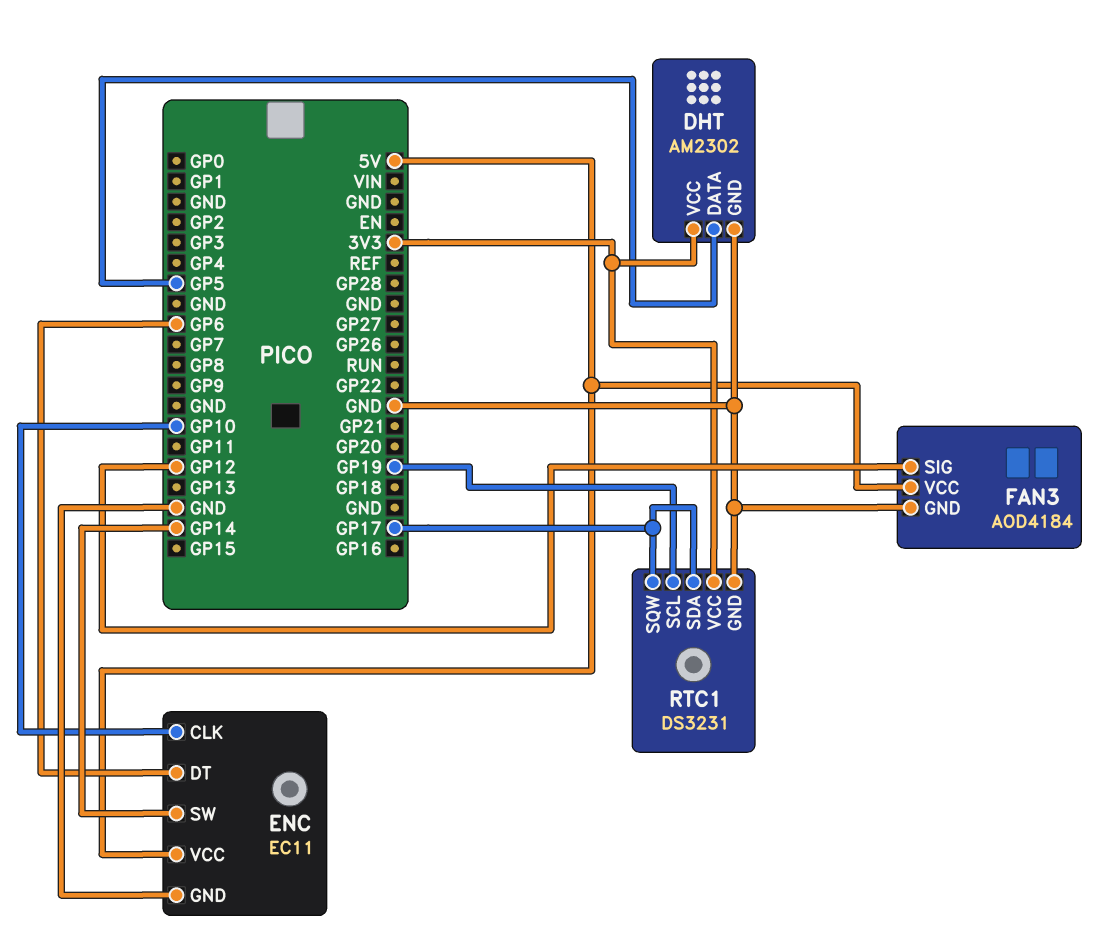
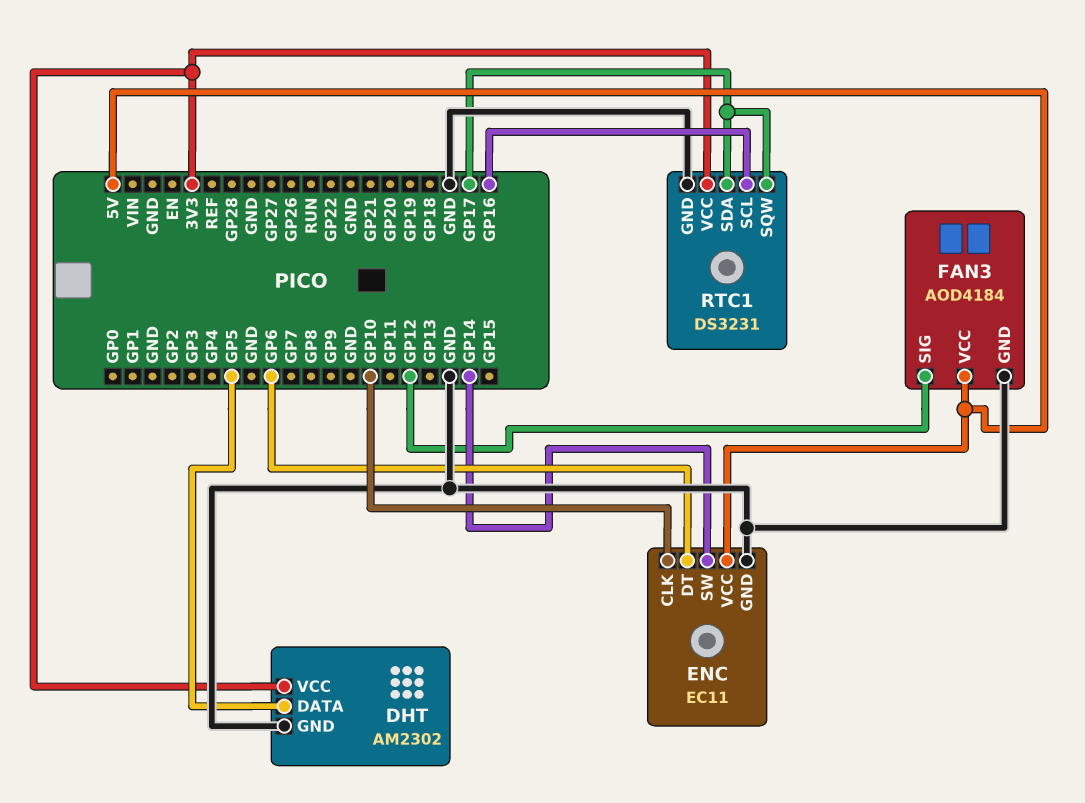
RTC1 pin SCL: GP19 -> GP16

